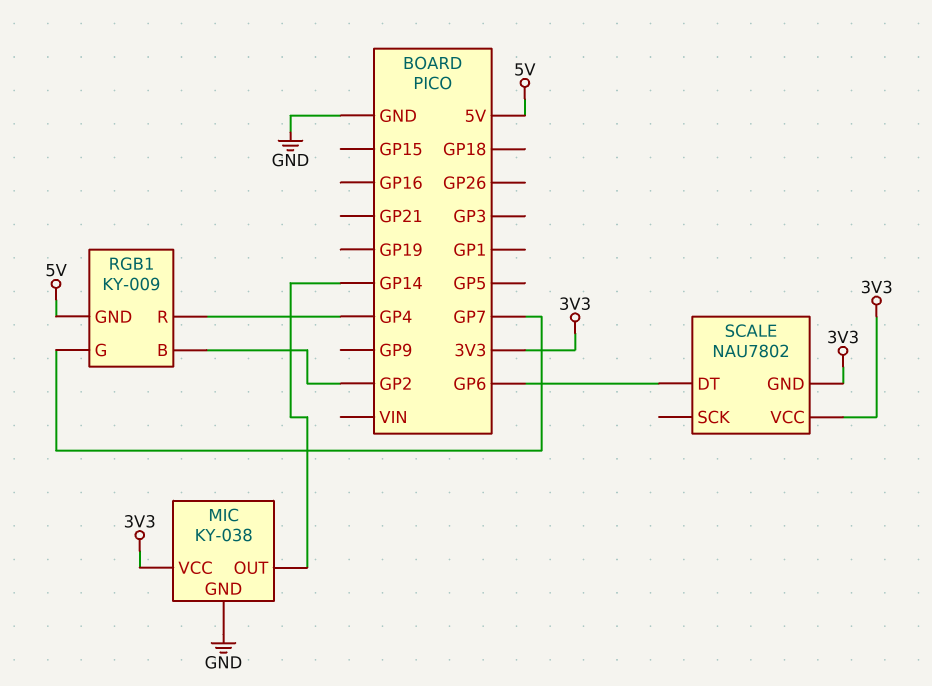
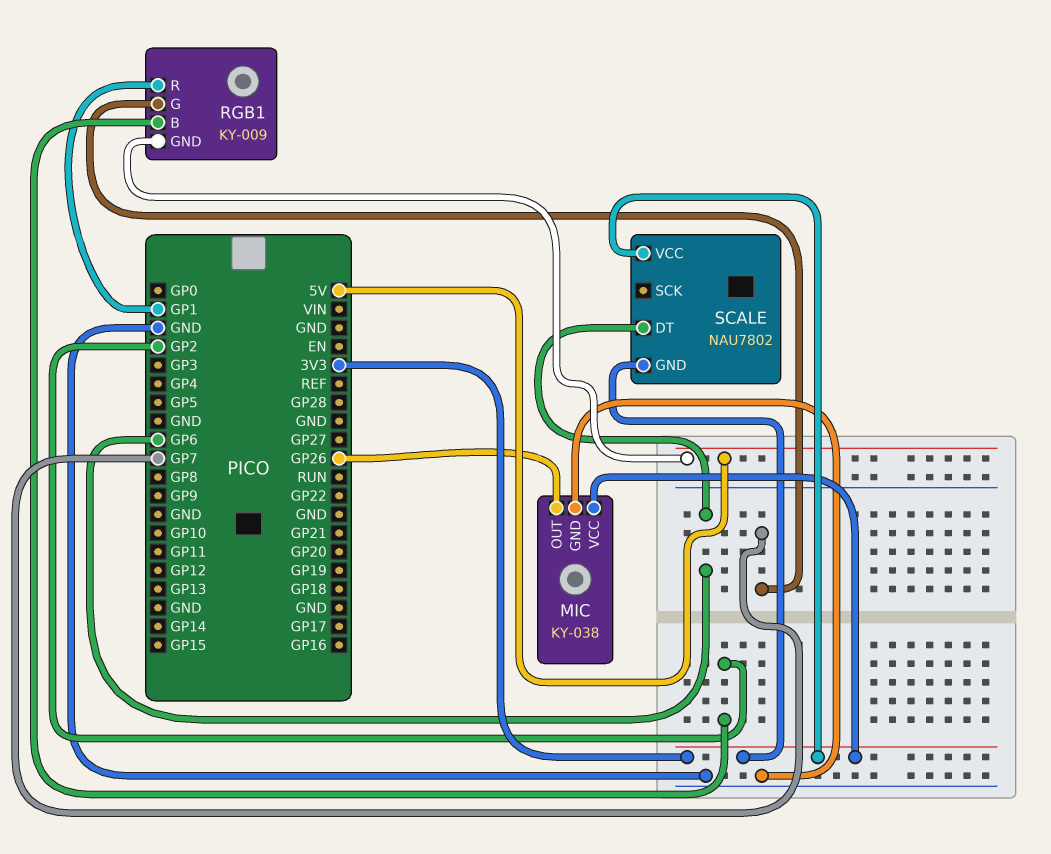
MIC pin OUT: GP14 -> GP26
RGB1 pin R: GP4 -> GP1

